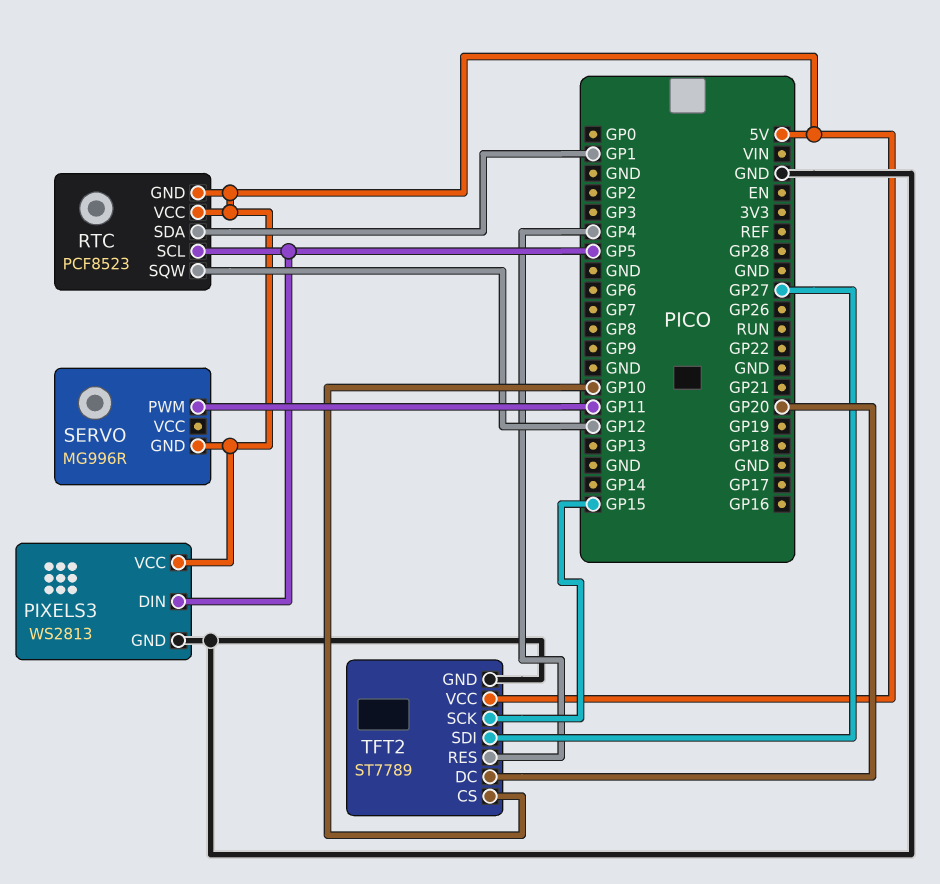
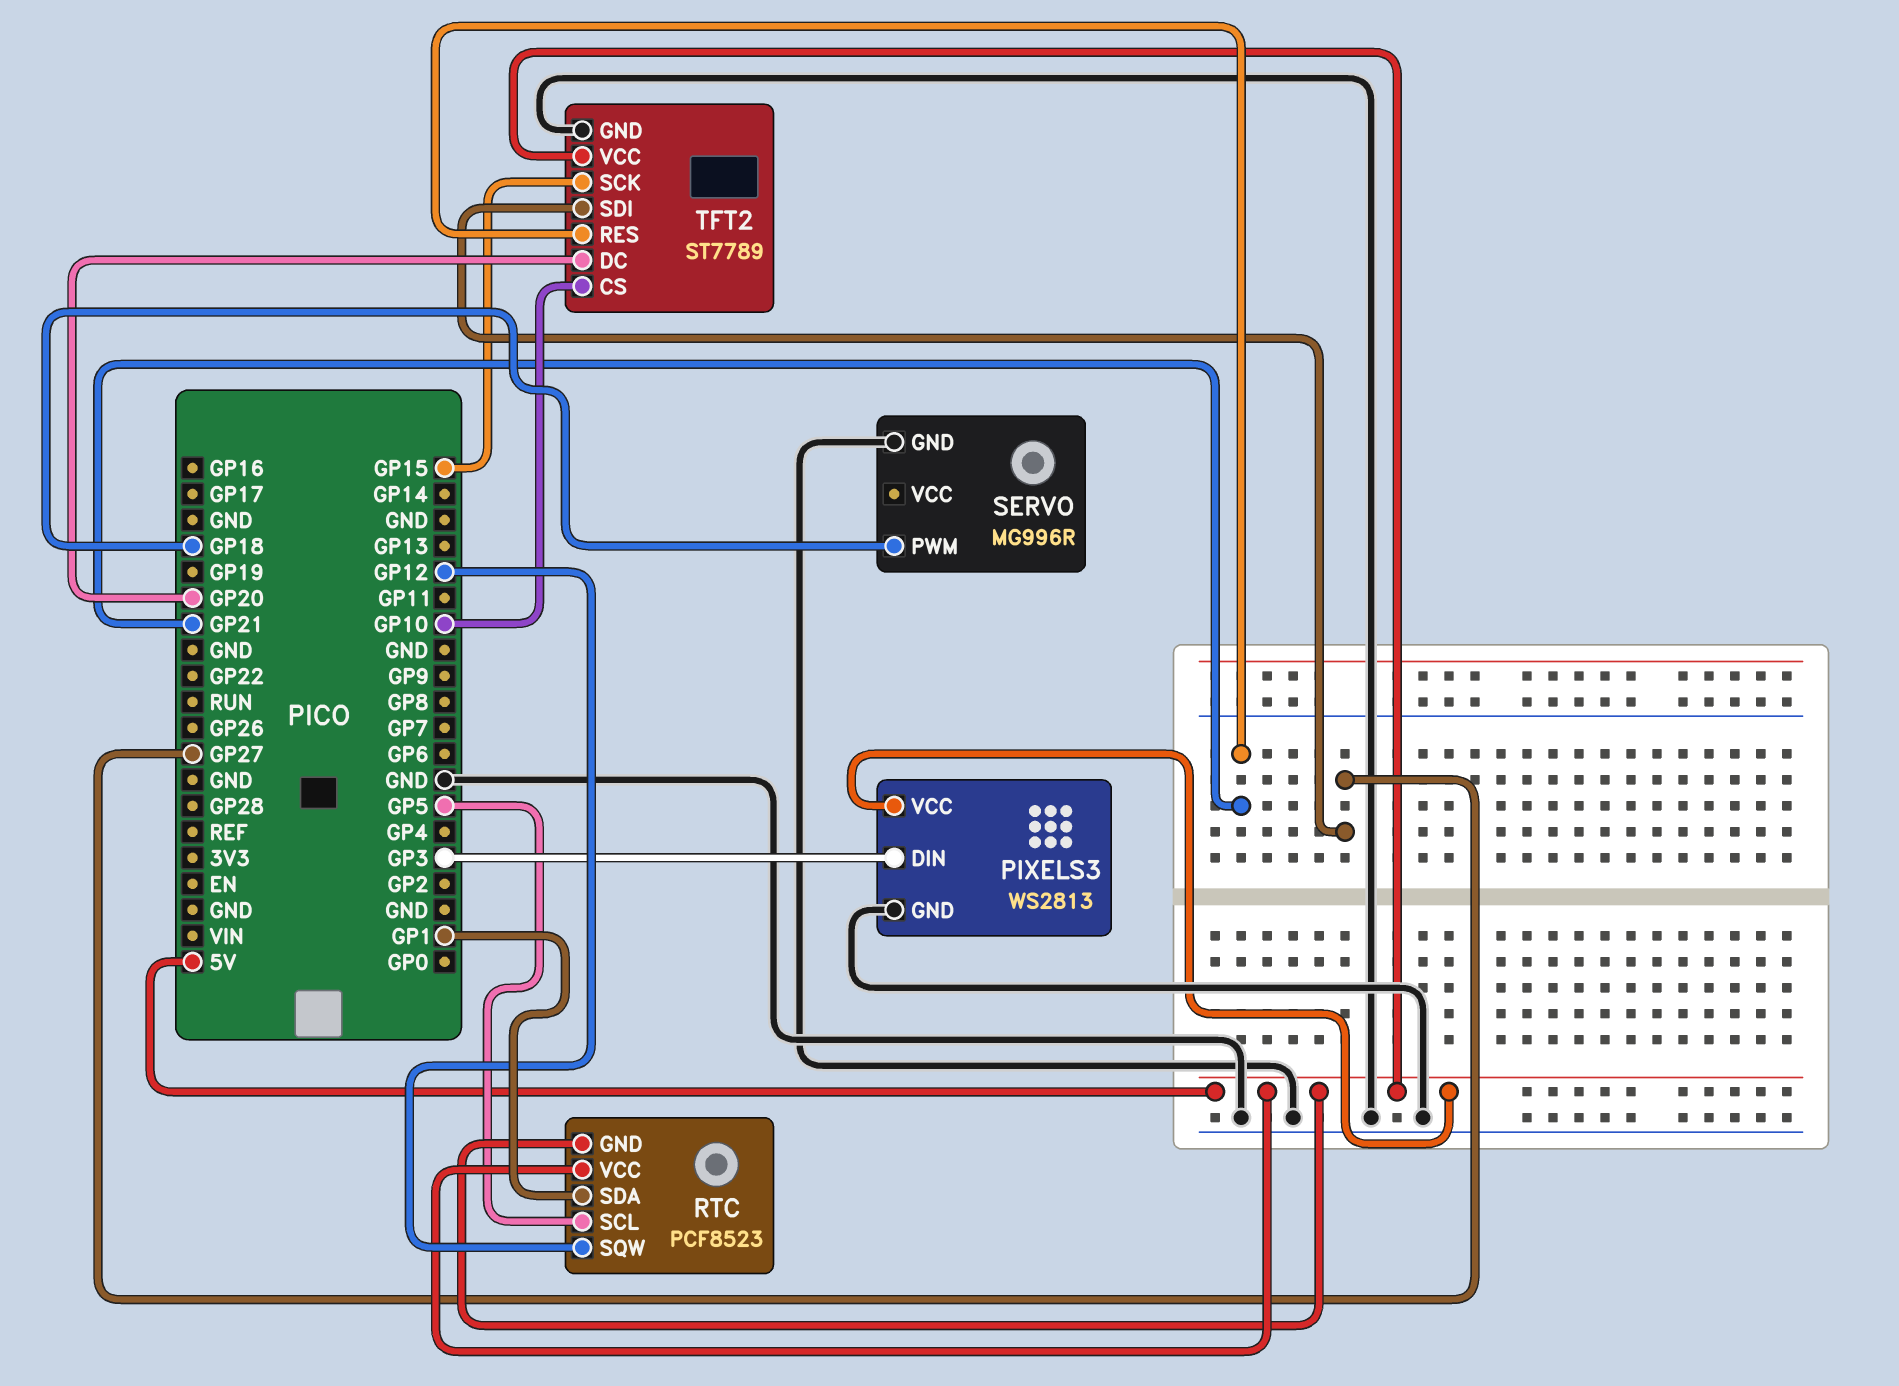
PIXELS3 pin DIN: GP5 -> GP3
SERVO pin GND: 5V -> GND
SERVO pin PWM: GP11 -> GP18
TFT2 pin RES: GP4 -> GP21

